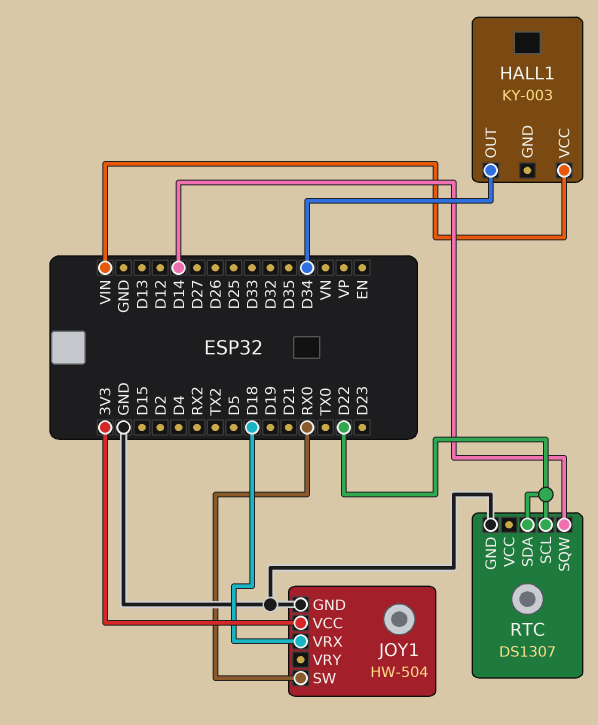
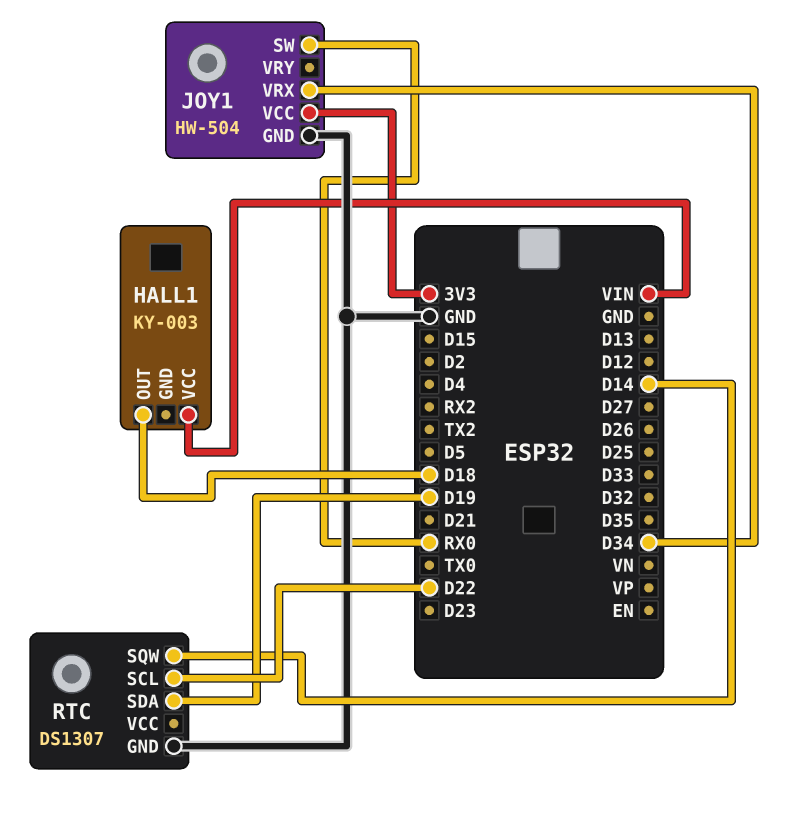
HALL1 pin OUT: D34 -> D18
JOY1 pin VRX: D18 -> D34
RTC pin SDA: D22 -> D19

